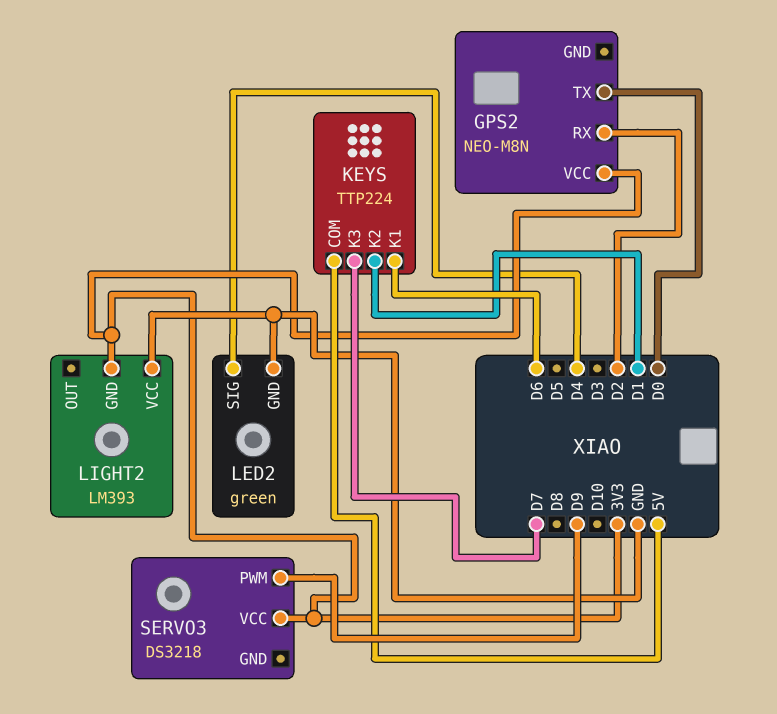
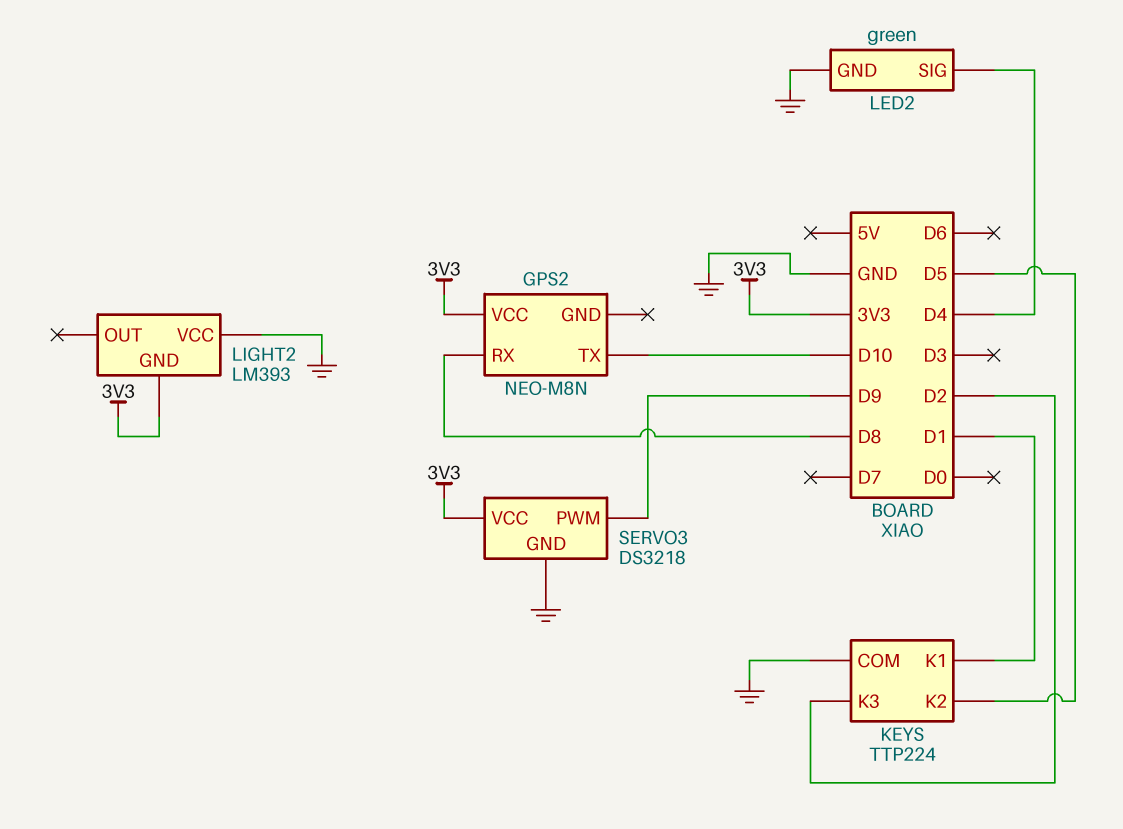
GPS2 pin RX: D2 -> D8
GPS2 pin TX: D0 -> D10
KEYS pin COM: 5V -> GND
KEYS pin K1: D6 -> D1
KEYS pin K2: D1 -> D5
KEYS pin K3: D7 -> D2
SERVO3 pin GND: none -> GND

